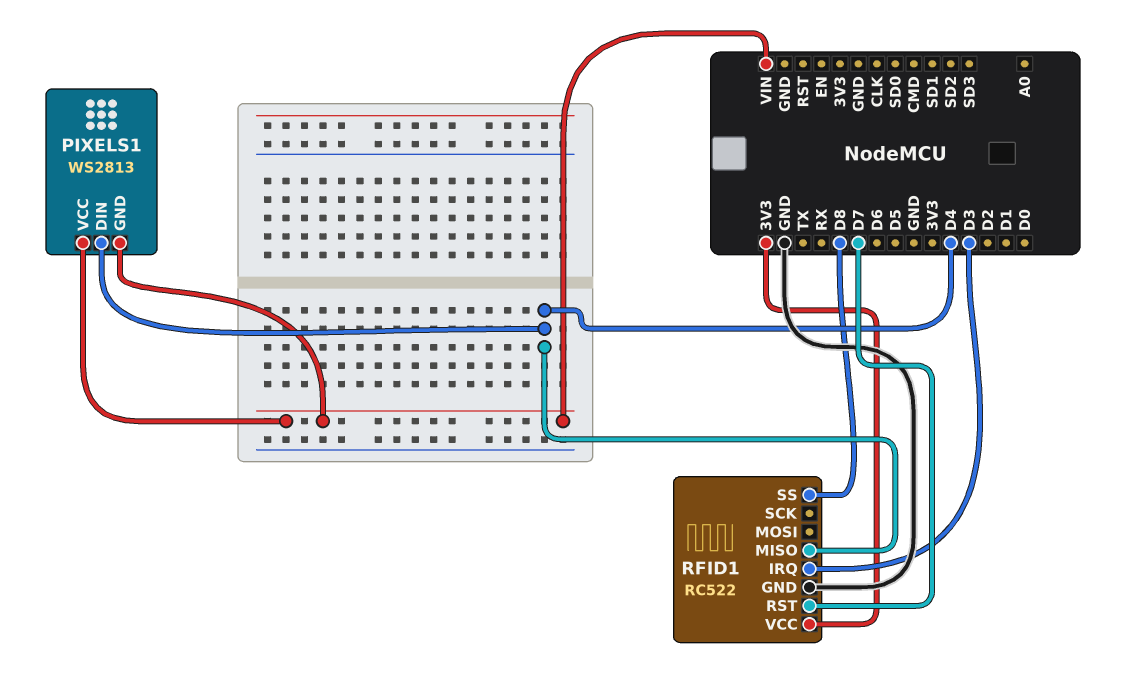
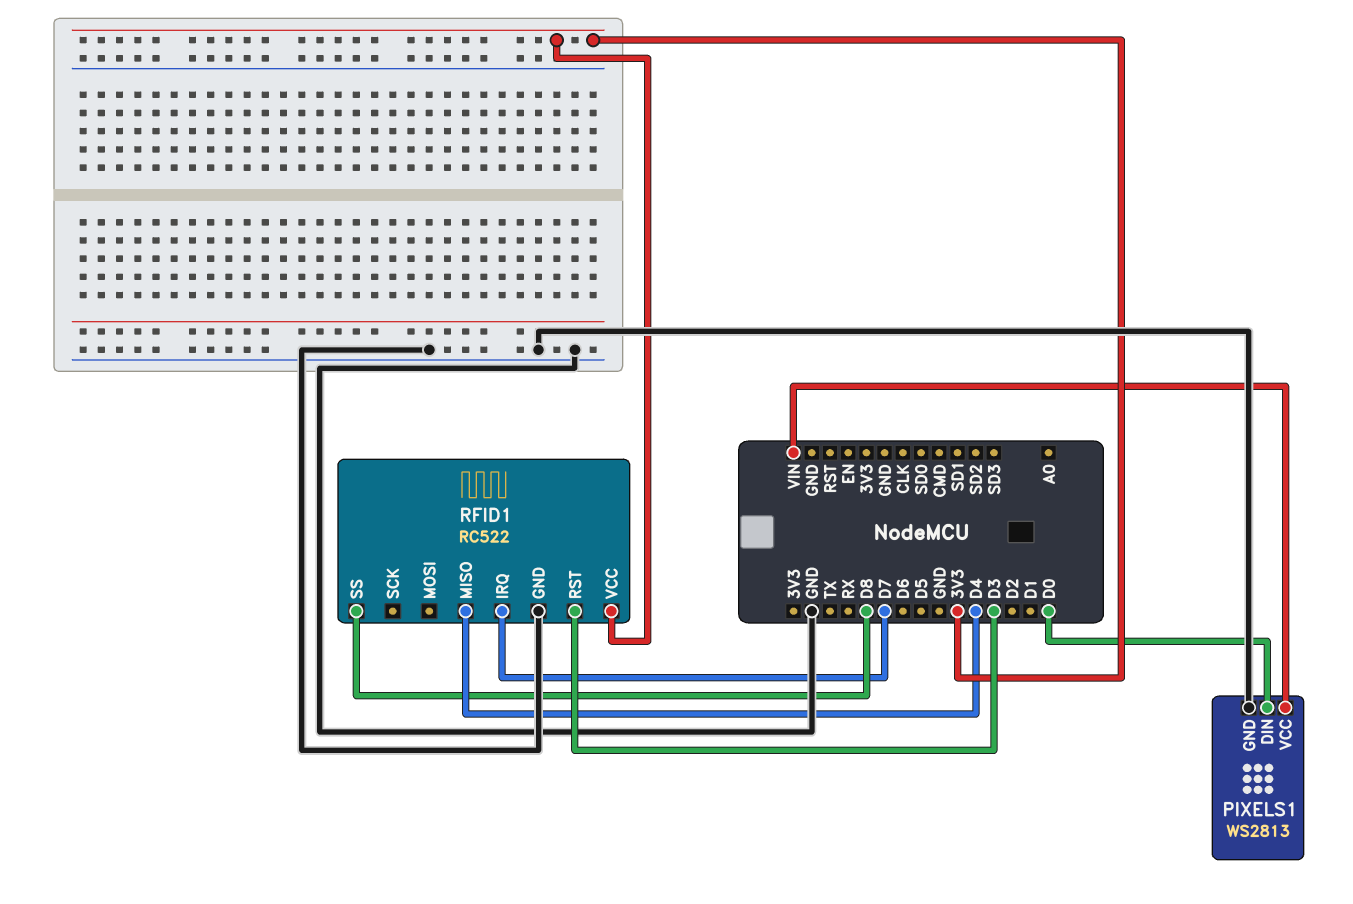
PIXELS1 pin DIN: D4 -> D0
PIXELS1 pin GND: VIN -> GND
RFID1 pin IRQ: D3 -> D7
RFID1 pin RST: D7 -> D3

